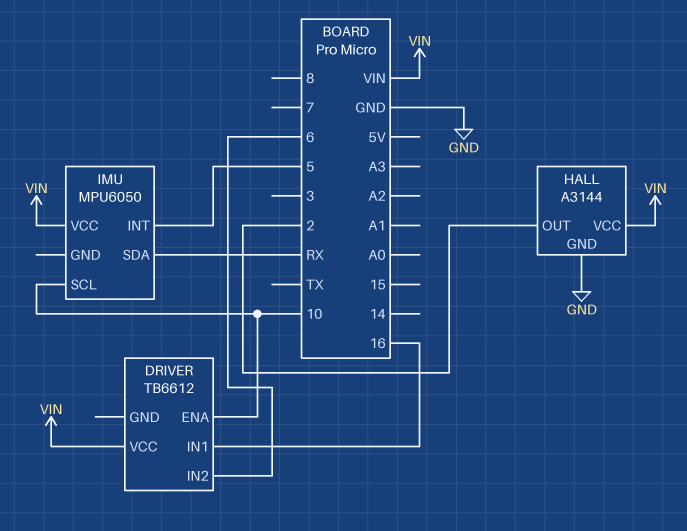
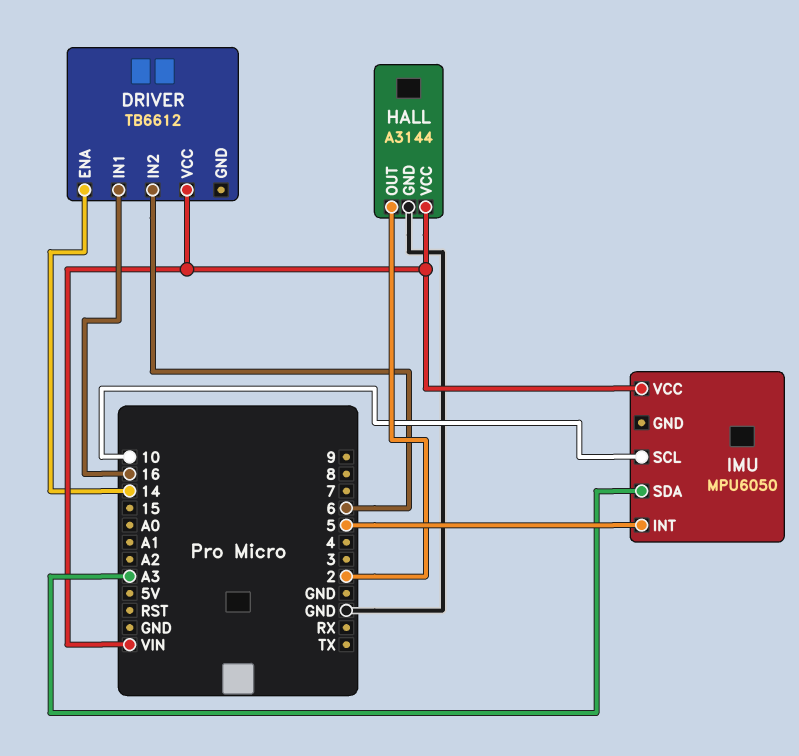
DRIVER pin ENA: 10 -> 14
IMU pin SDA: RX -> A3

